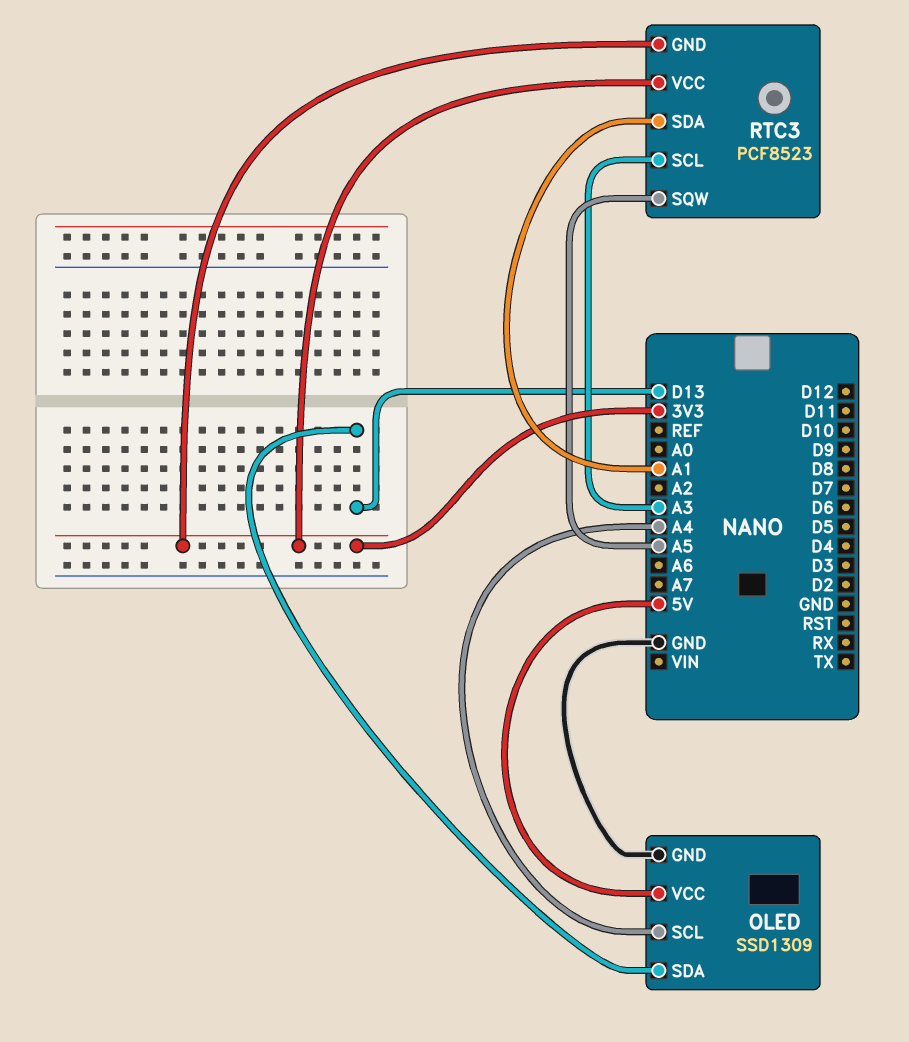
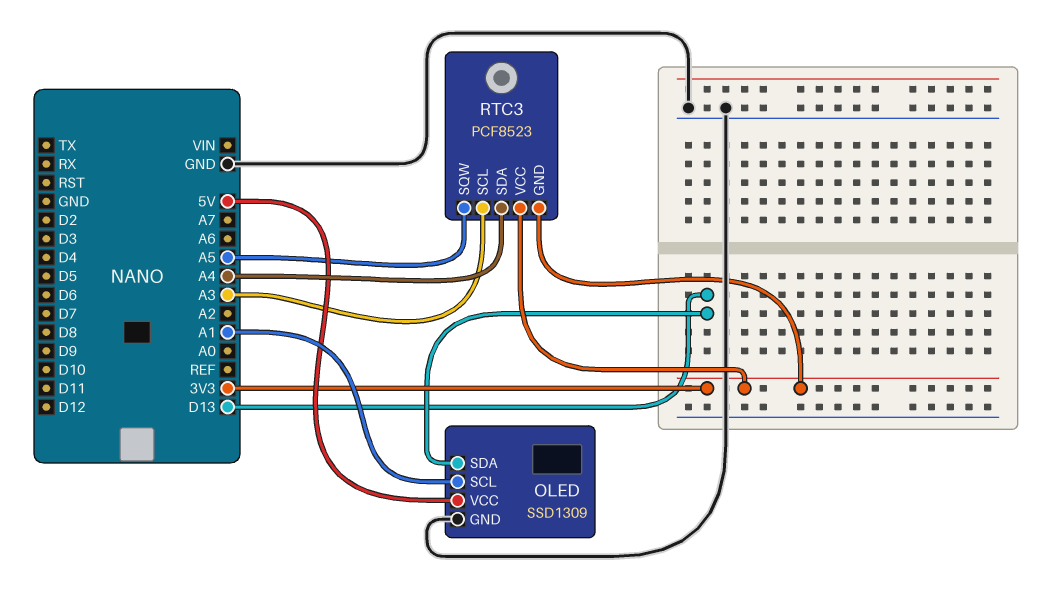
OLED pin SCL: A4 -> A1
RTC3 pin SDA: A1 -> A4

